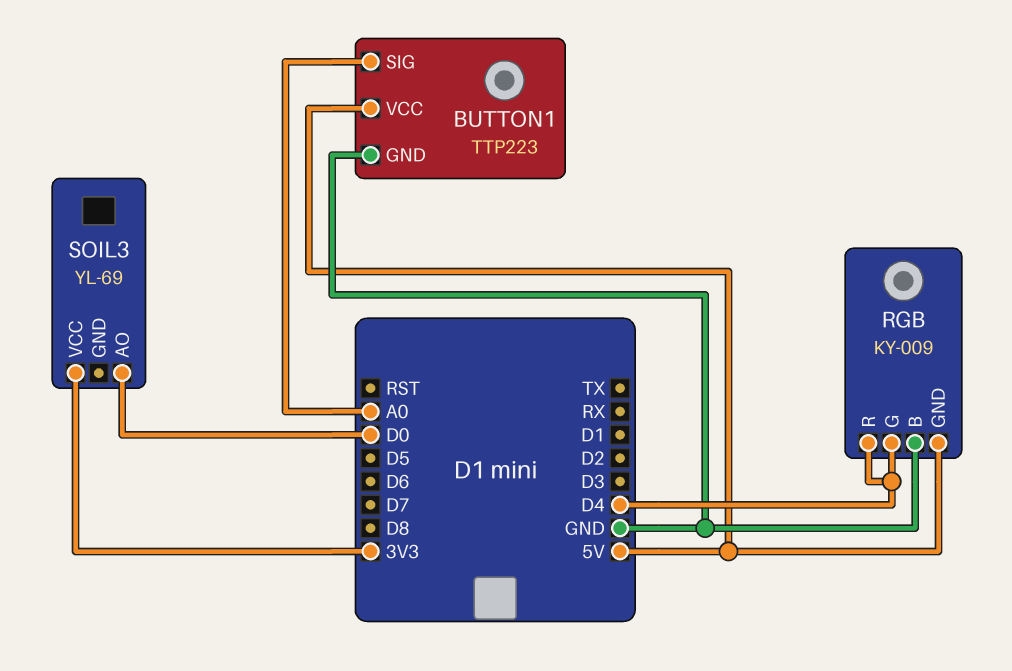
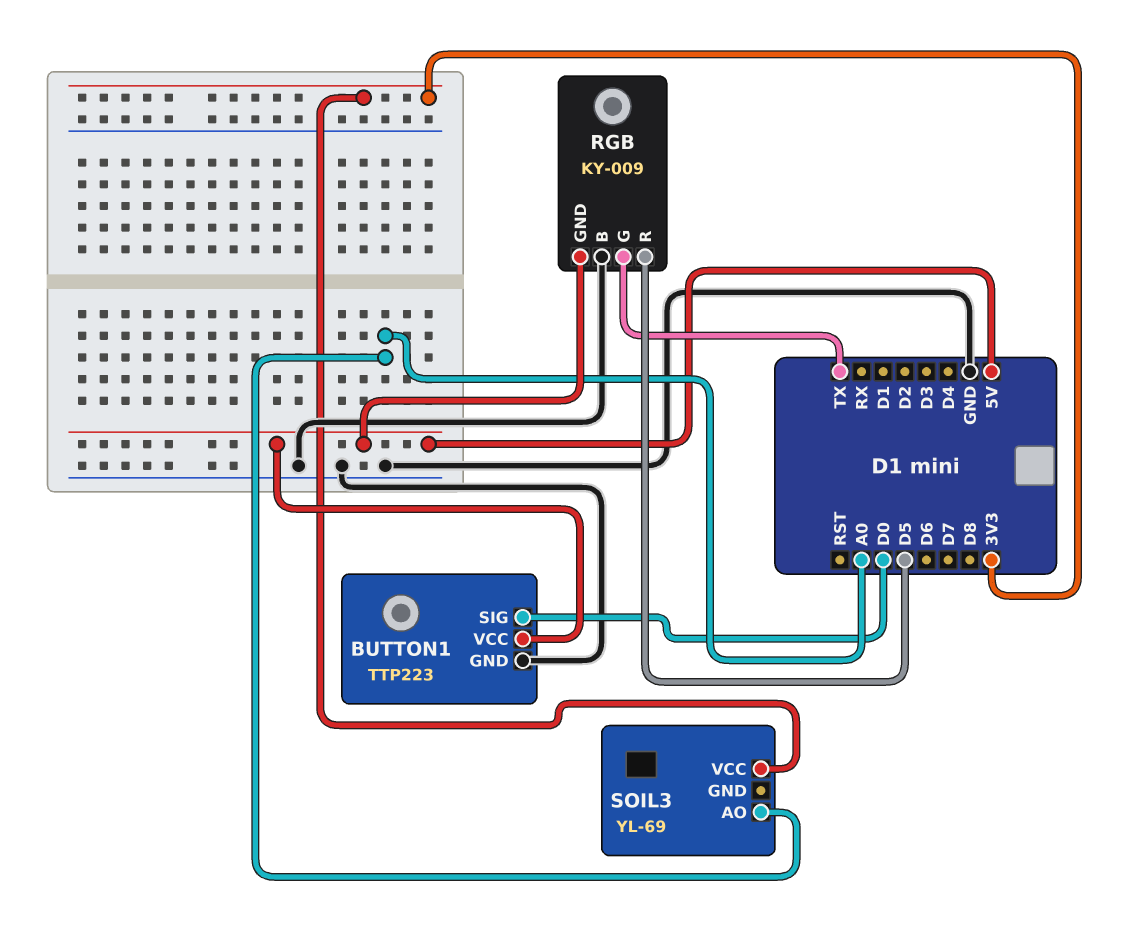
BUTTON1 pin SIG: A0 -> D0
RGB pin G: D4 -> TX
RGB pin R: D4 -> D5
SOIL3 pin AO: D0 -> A0

